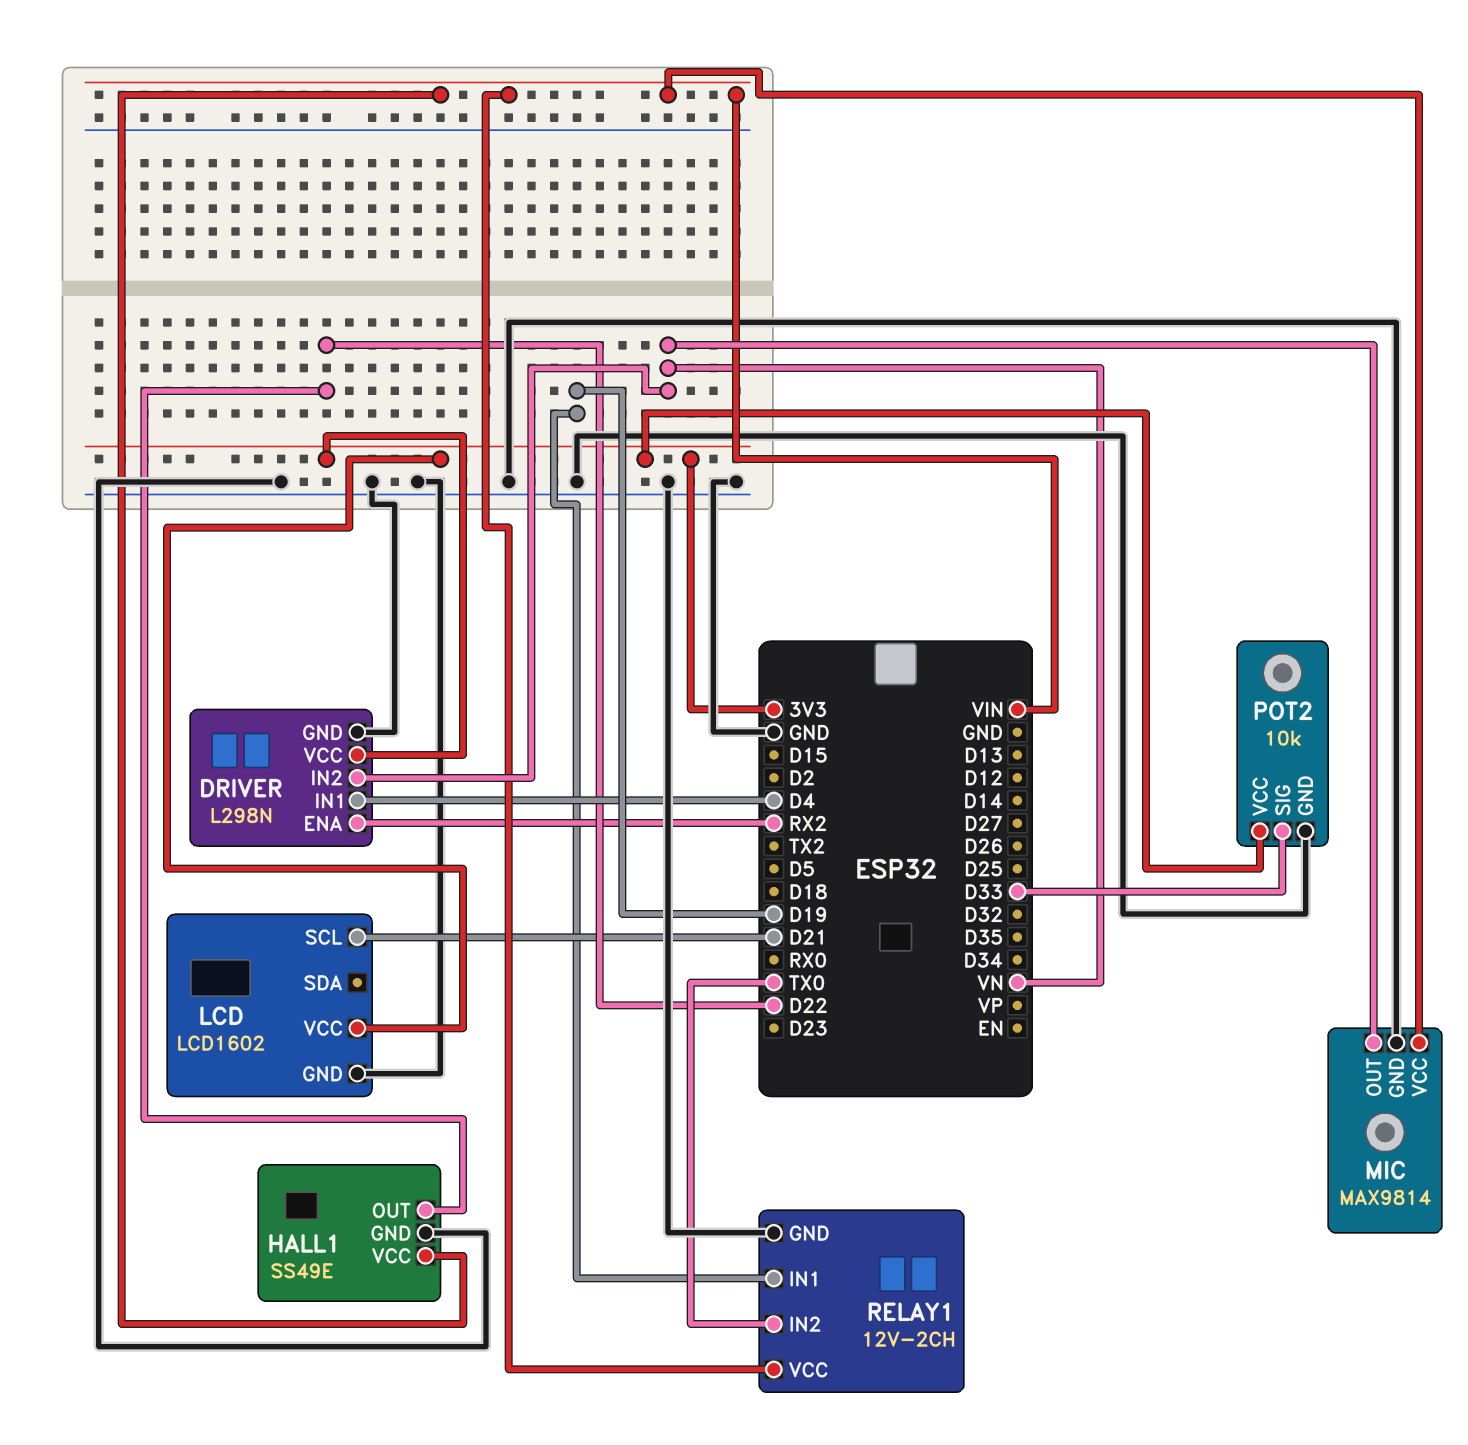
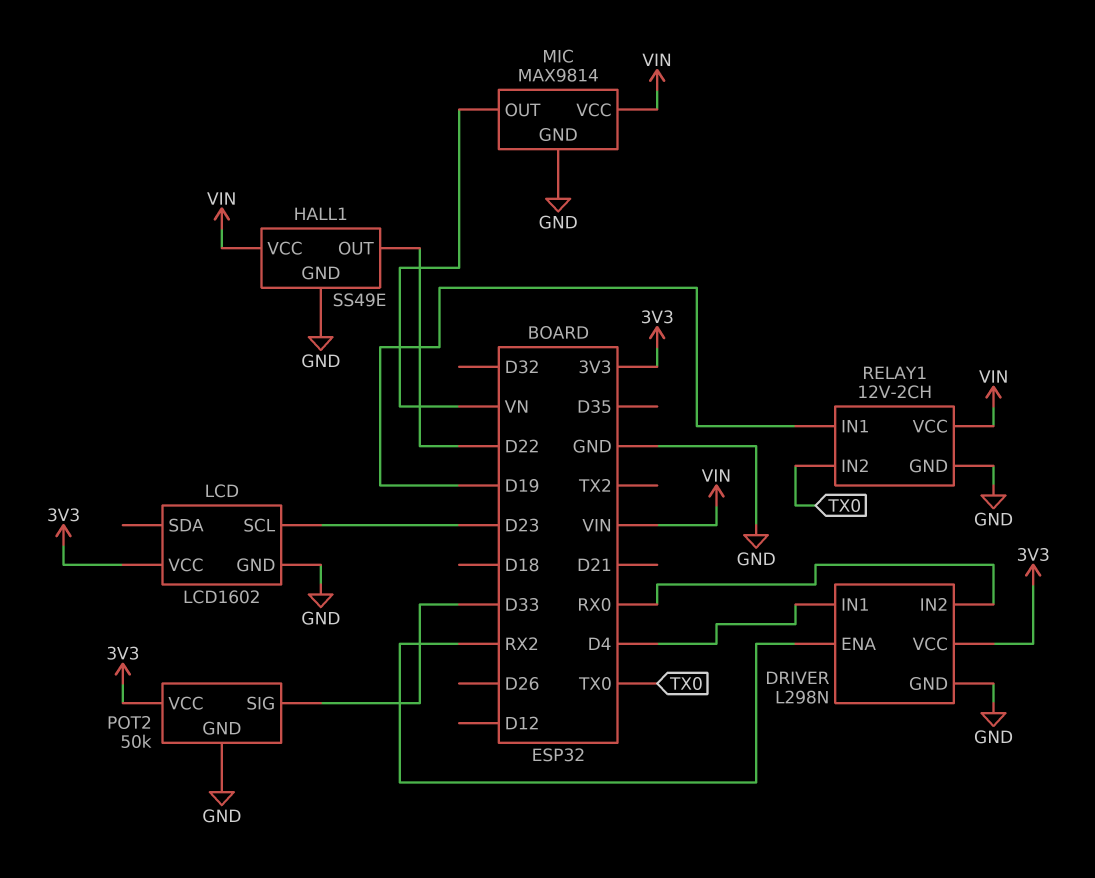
DRIVER pin IN2: VN -> RX0
LCD pin SCL: D21 -> D23
POT2: 10k -> 50k

